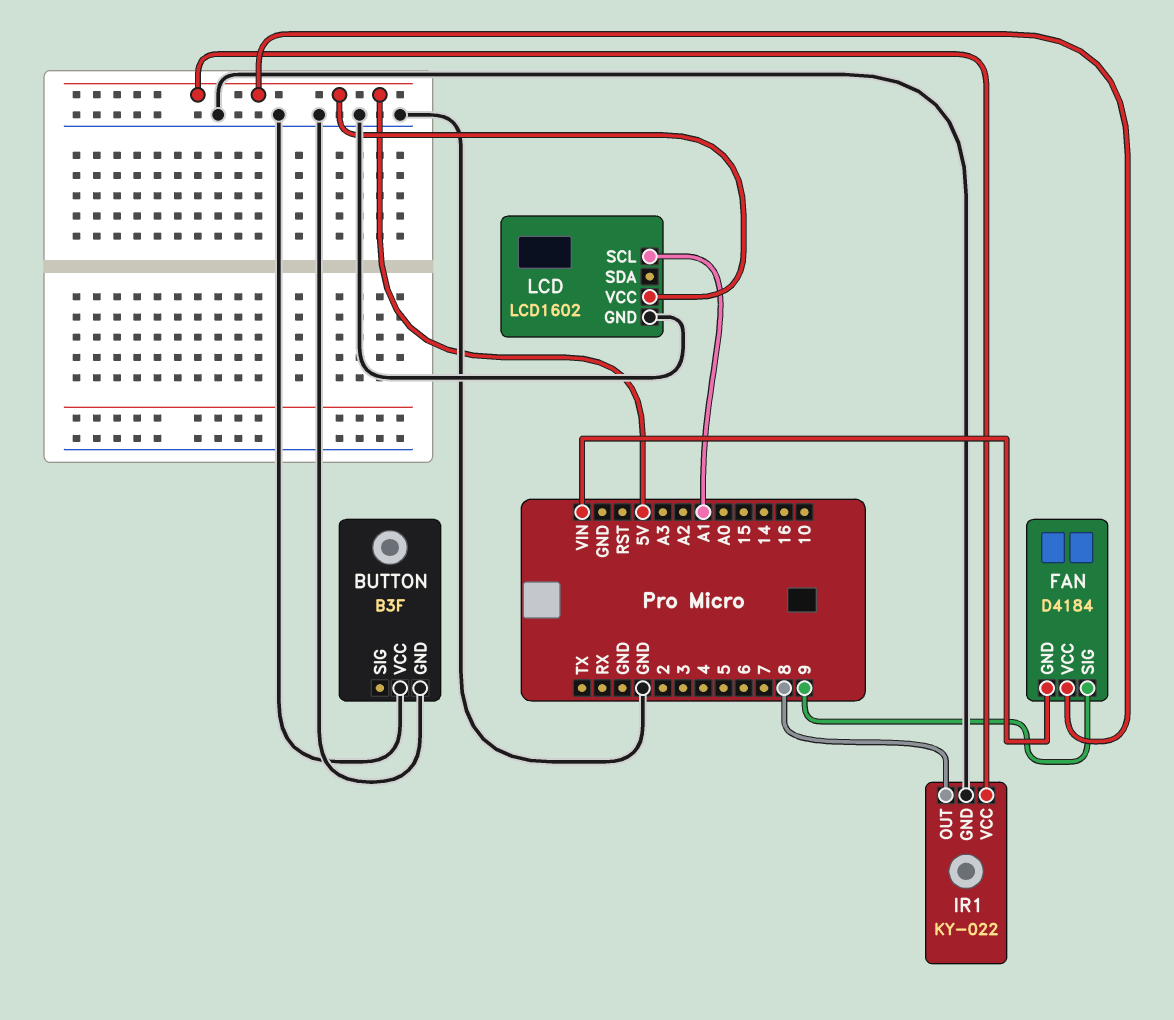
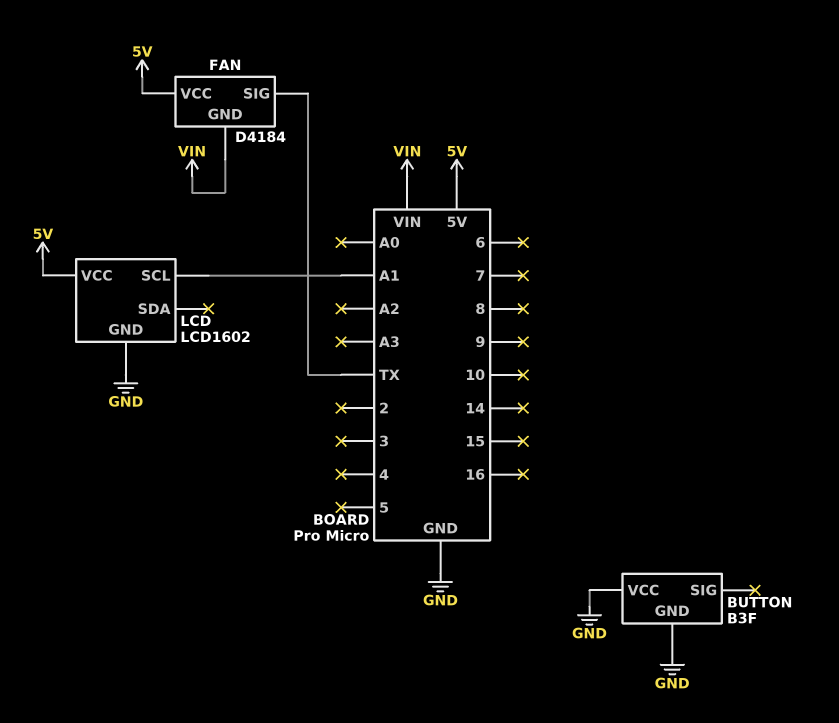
FAN pin SIG: 9 -> TX
IR1: KY-022 -> none
IR1 pin GND: GND -> none
IR1 pin OUT: 8 -> none
IR1 pin VCC: 5V -> none

